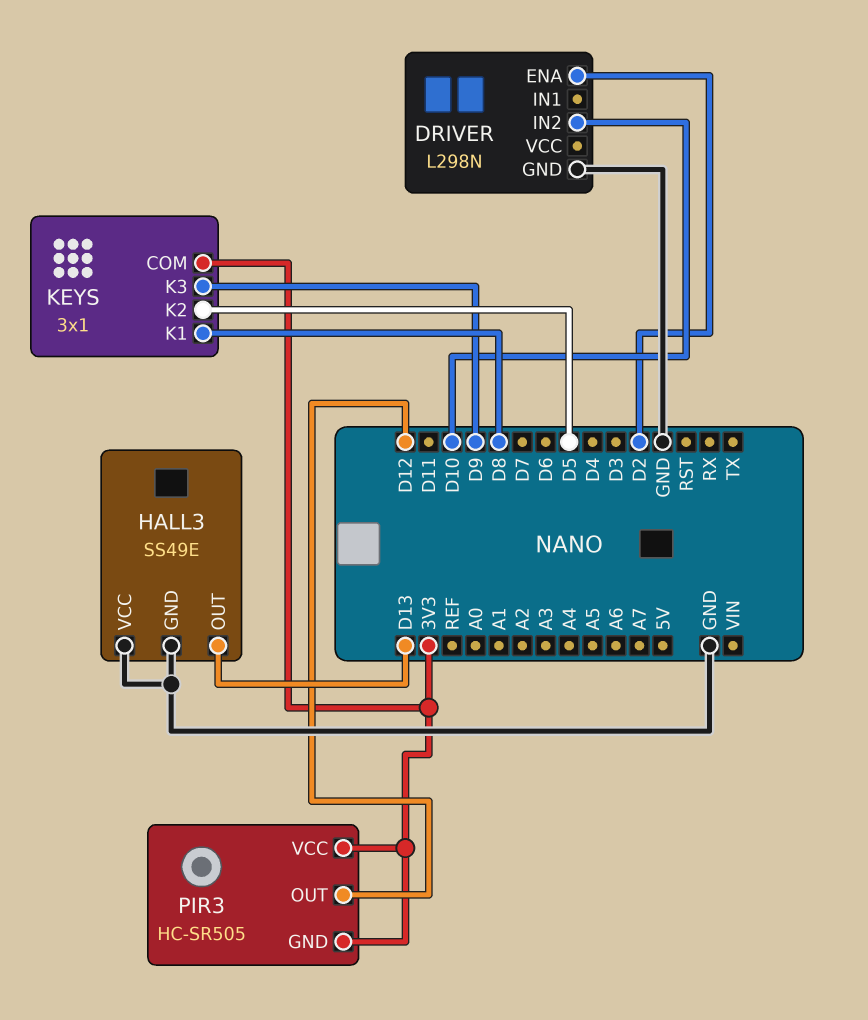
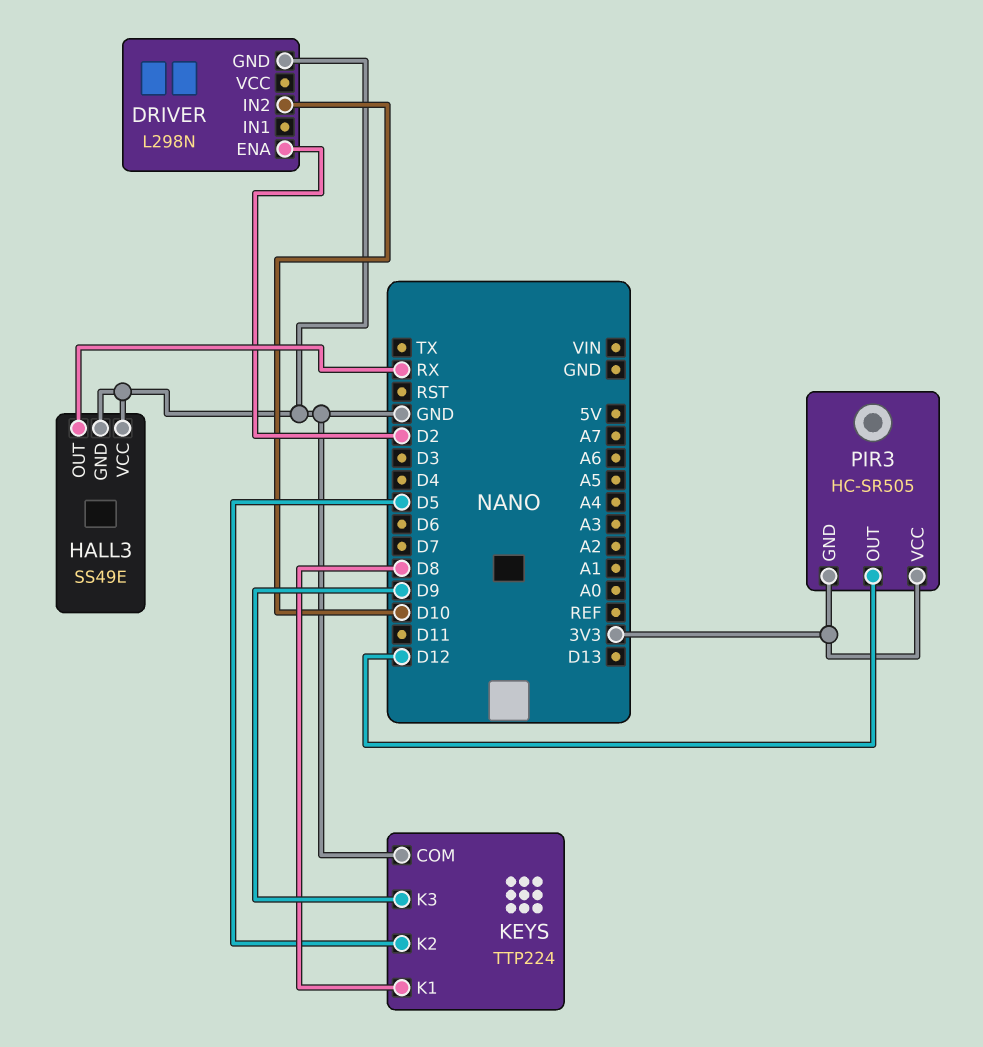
HALL3 pin OUT: D13 -> RX
KEYS: 3x1 -> TTP224
KEYS pin COM: 3V3 -> GND

